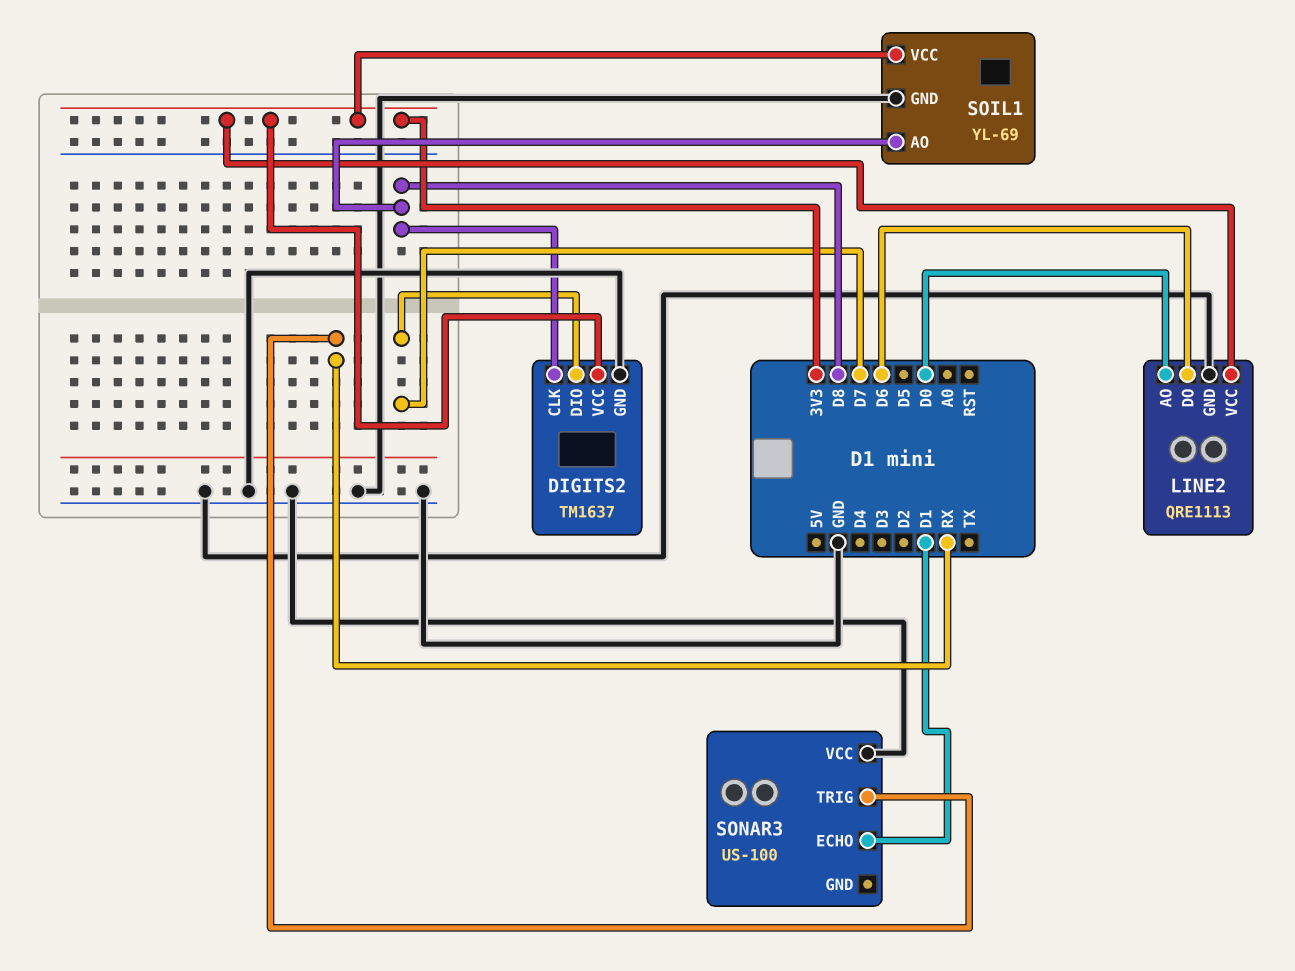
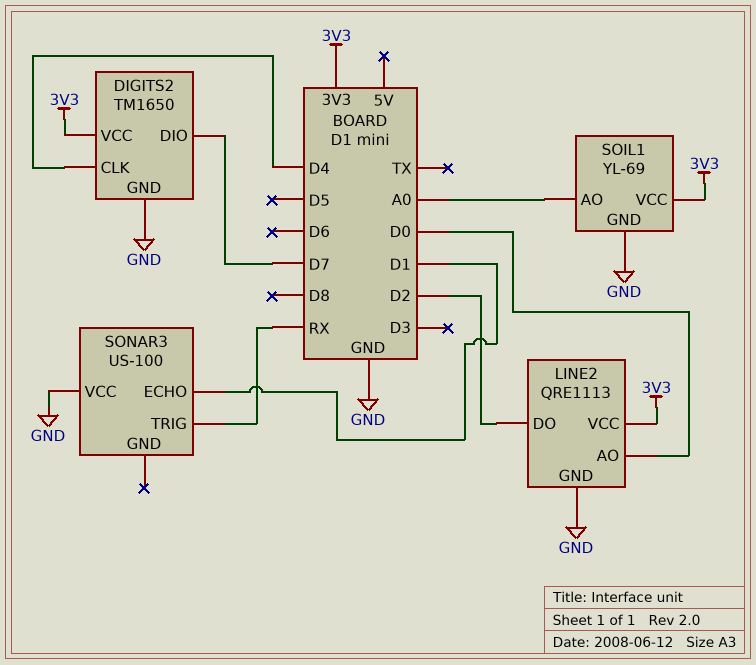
DIGITS2: TM1637 -> TM1650
DIGITS2 pin CLK: D8 -> D4
LINE2 pin DO: D6 -> D2
SOIL1 pin AO: D8 -> A0

